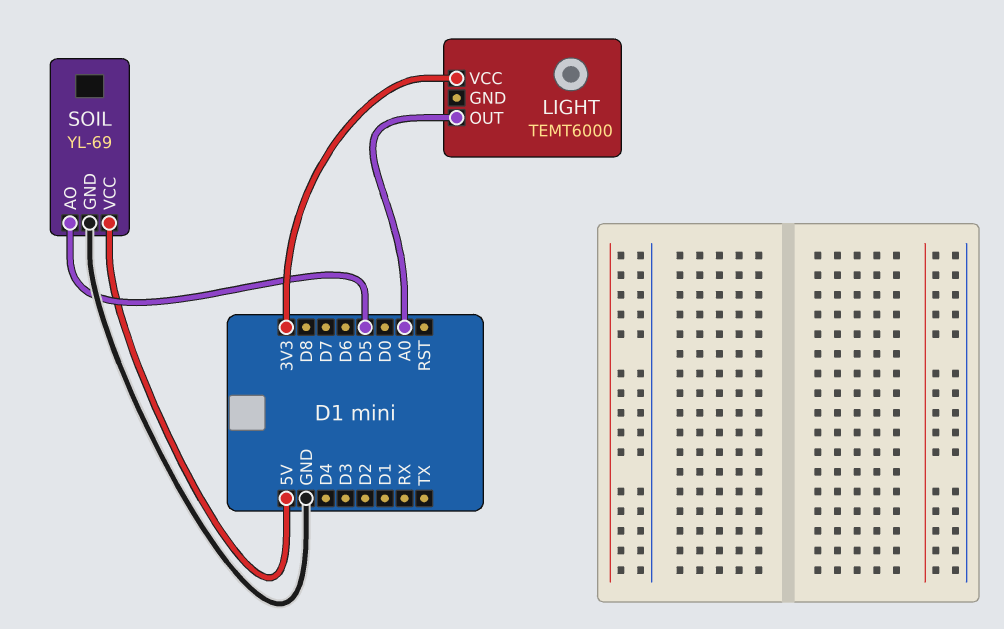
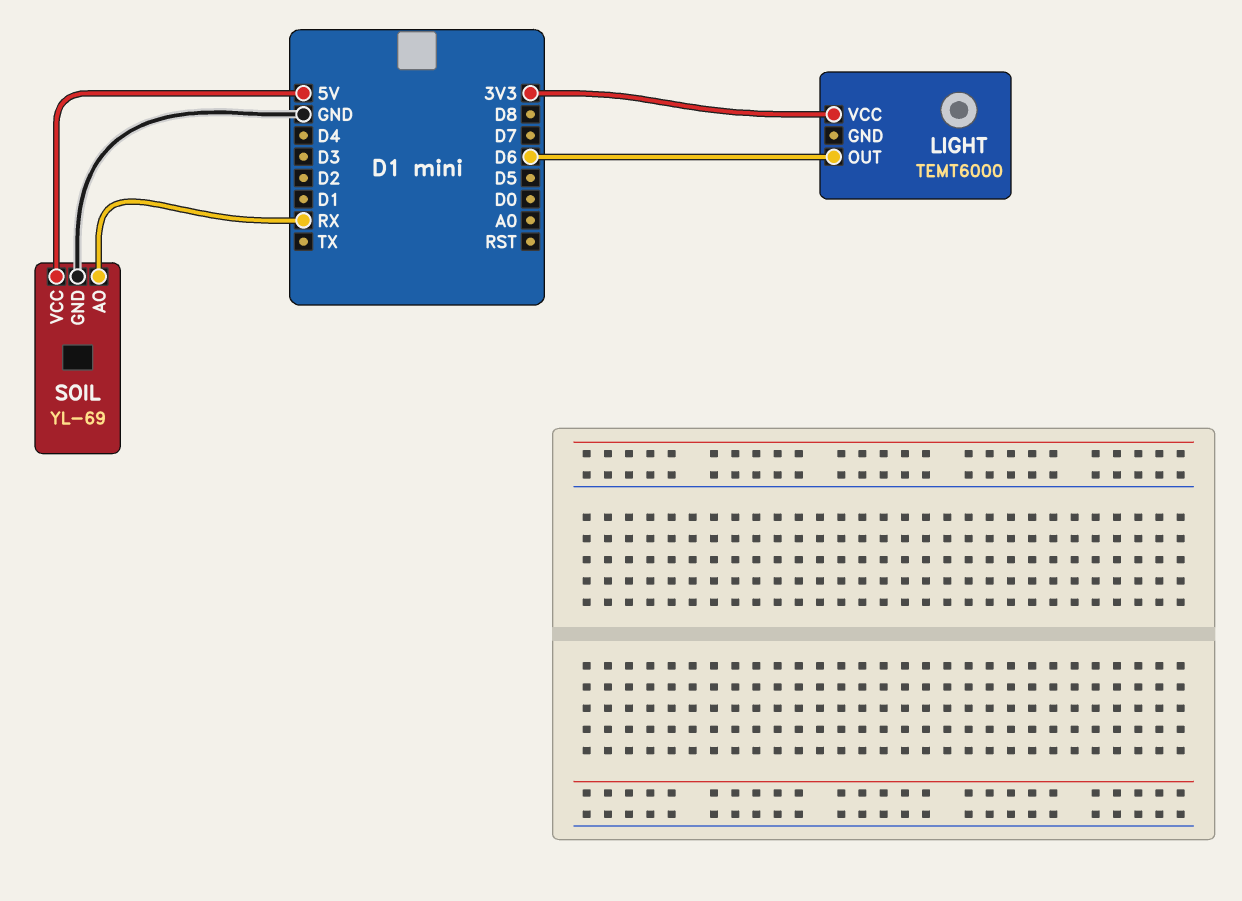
LIGHT pin OUT: A0 -> D6
SOIL pin AO: D5 -> RX

